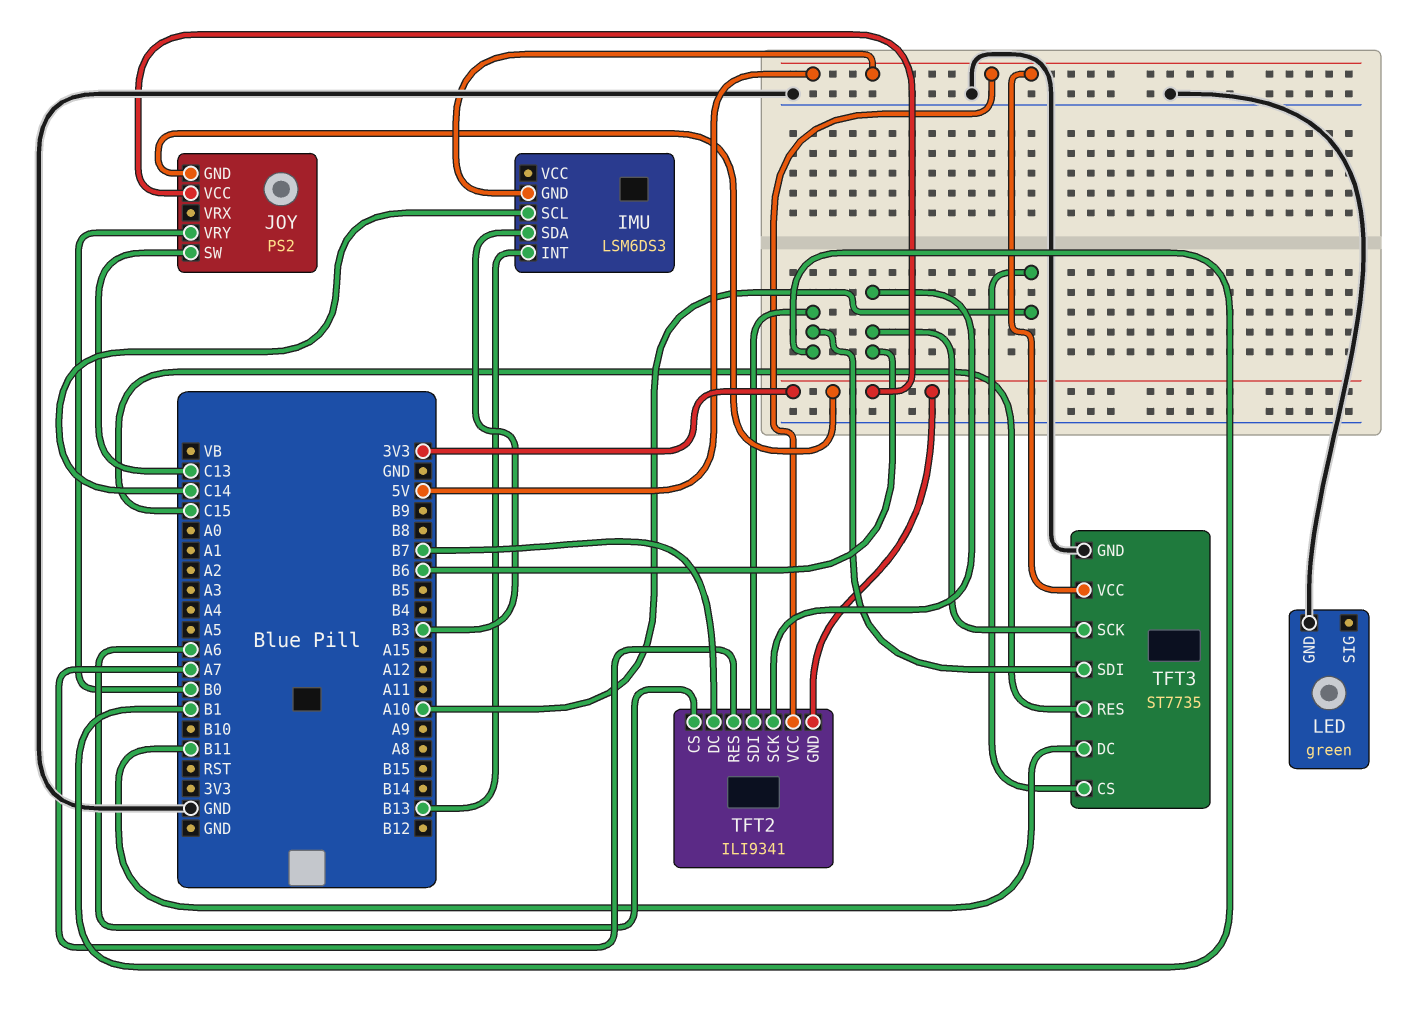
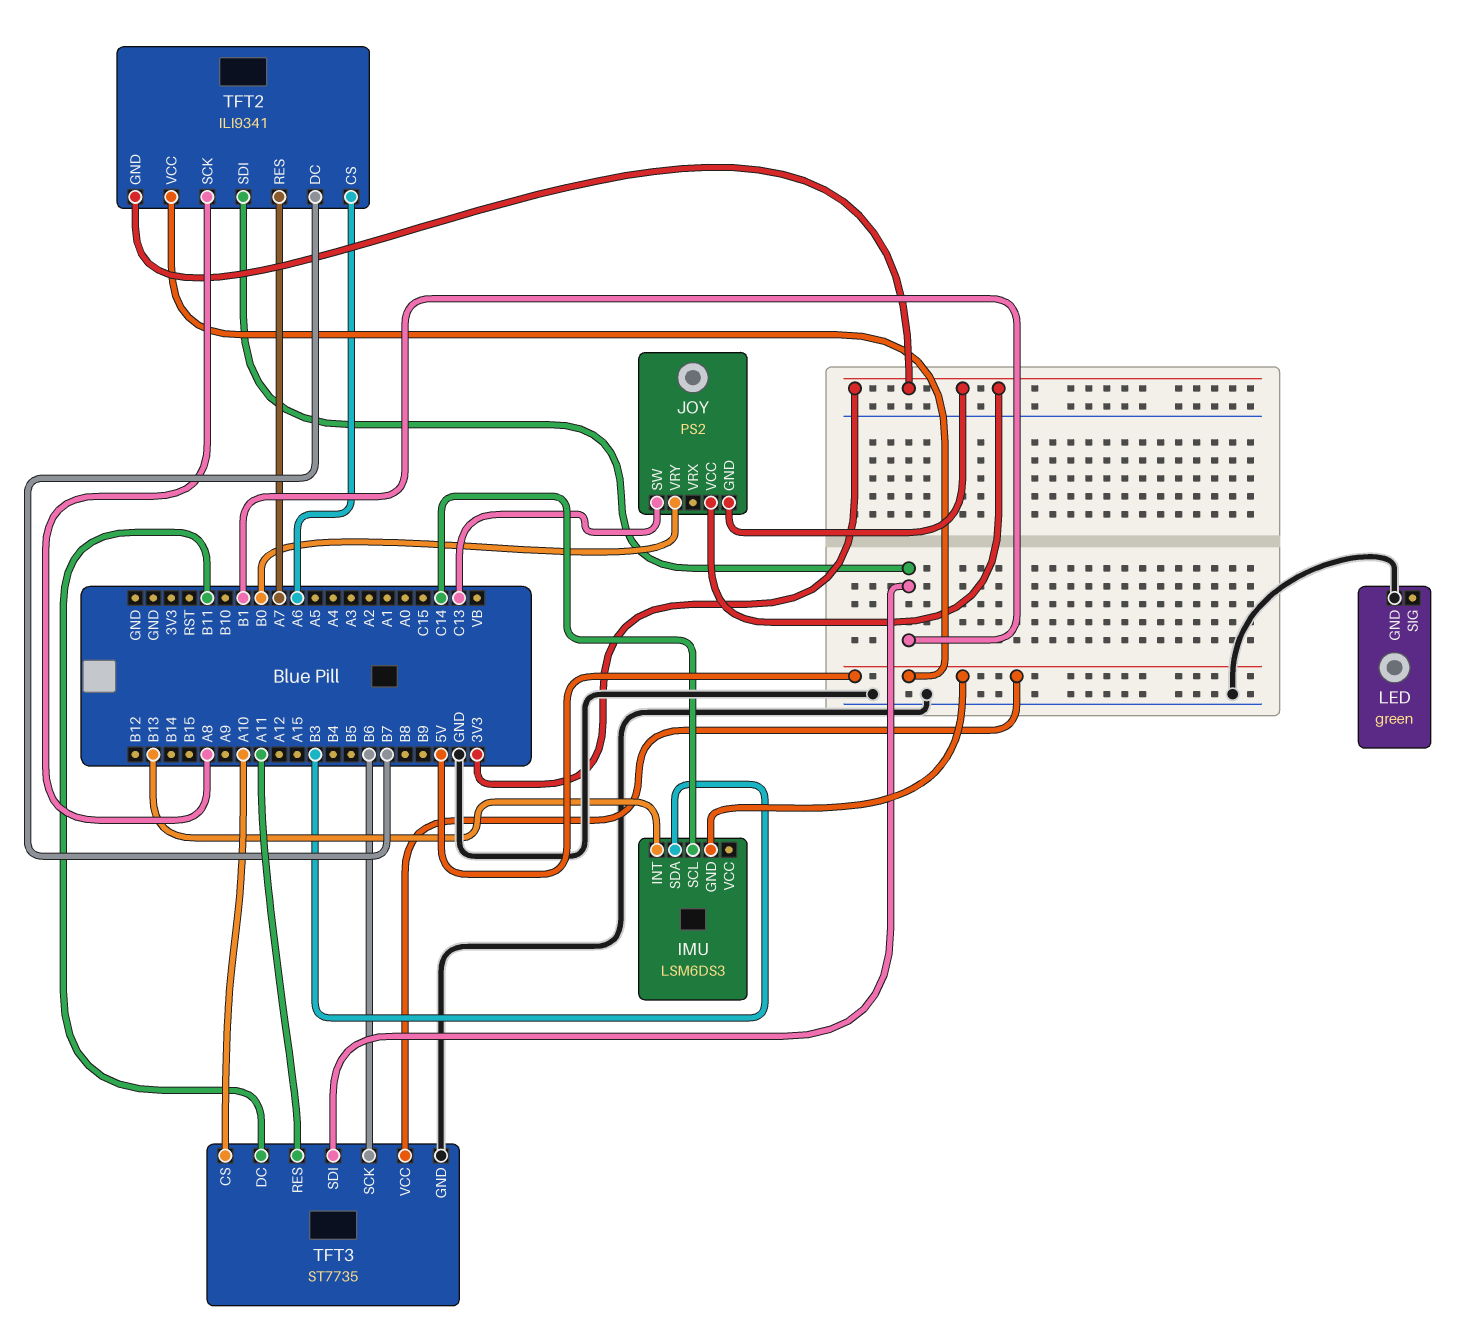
TFT2 pin SCK: B6 -> A8
TFT3 pin RES: C15 -> A11

